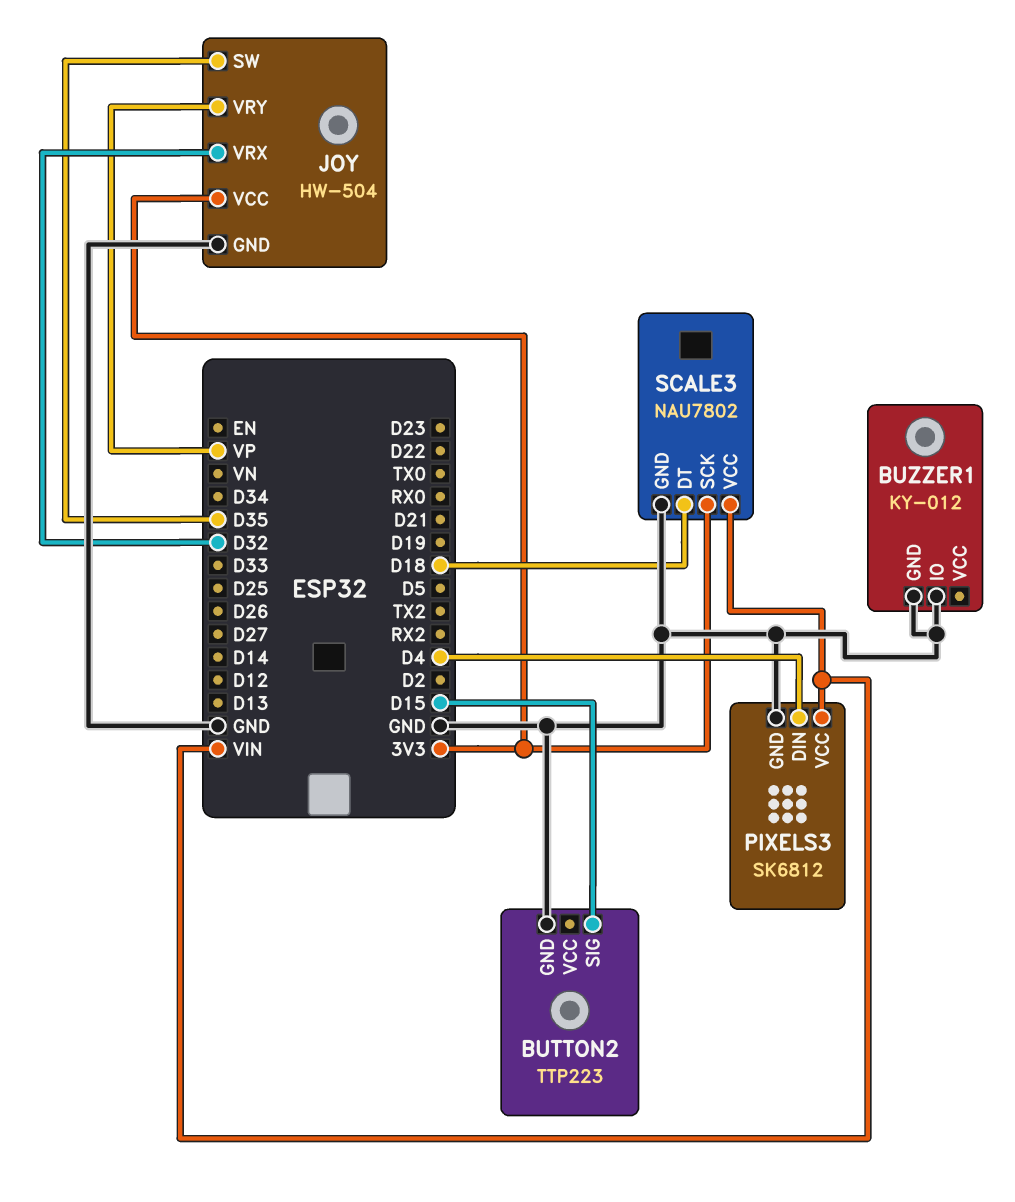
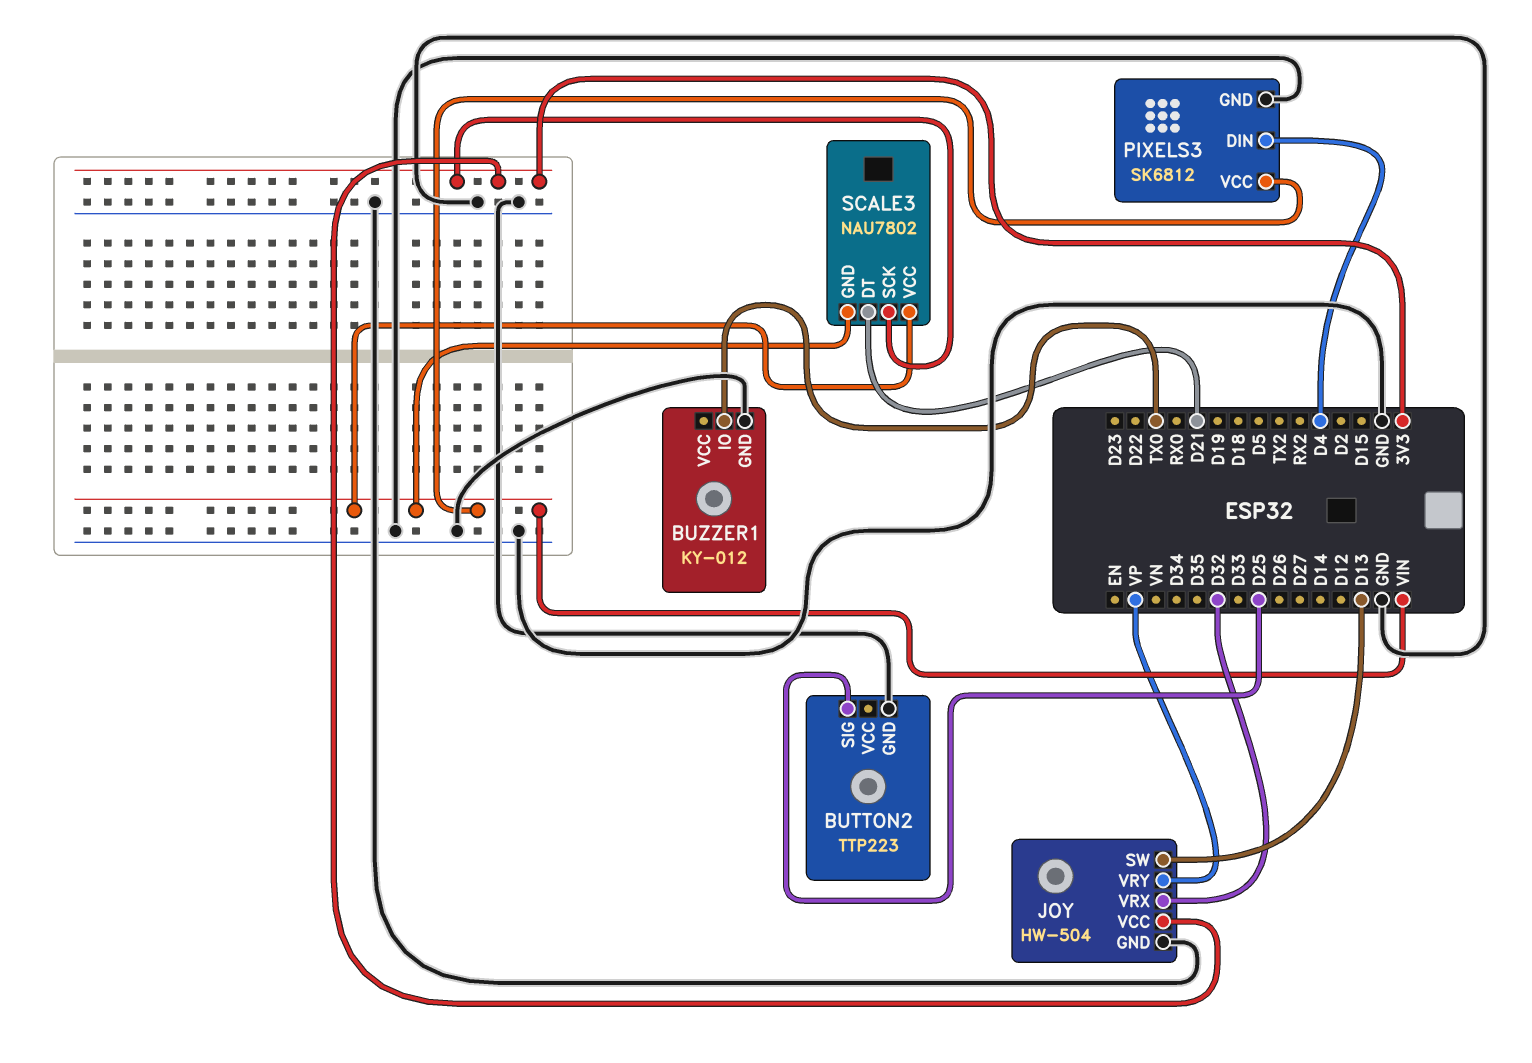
BUTTON2 pin SIG: D15 -> D25
BUZZER1 pin IO: GND -> TX0
JOY pin SW: D35 -> D13
SCALE3 pin DT: D18 -> D21
SCALE3 pin GND: GND -> VIN

